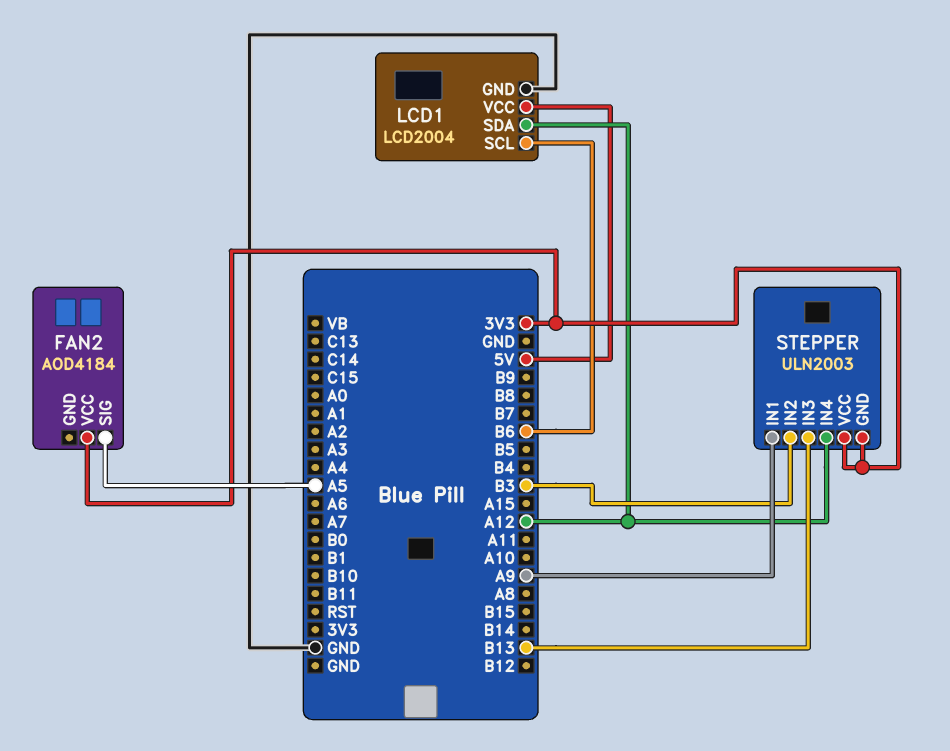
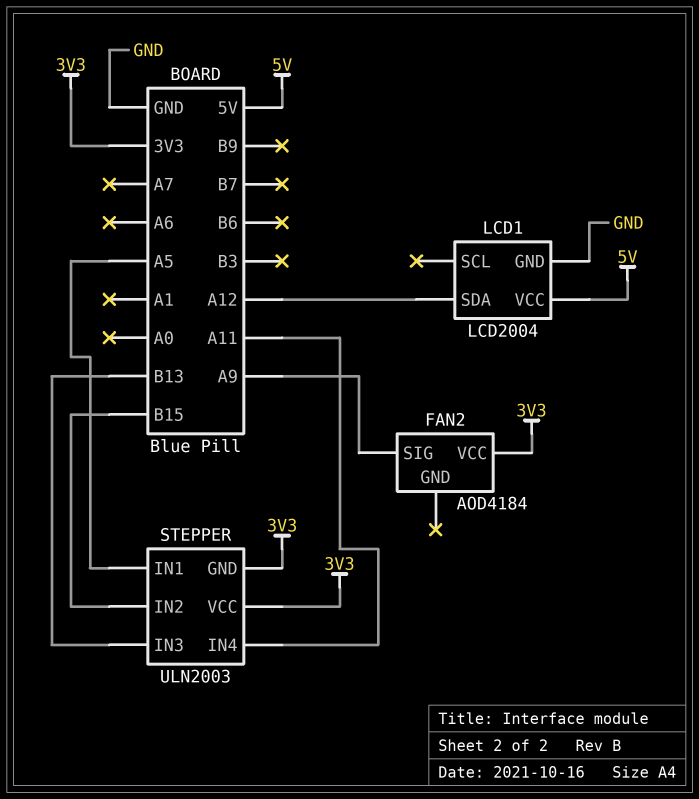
FAN2 pin SIG: A5 -> A9
LCD1 pin SCL: B6 -> none
STEPPER pin IN1: A9 -> A5
STEPPER pin IN2: B3 -> B15
STEPPER pin IN4: A12 -> A11

